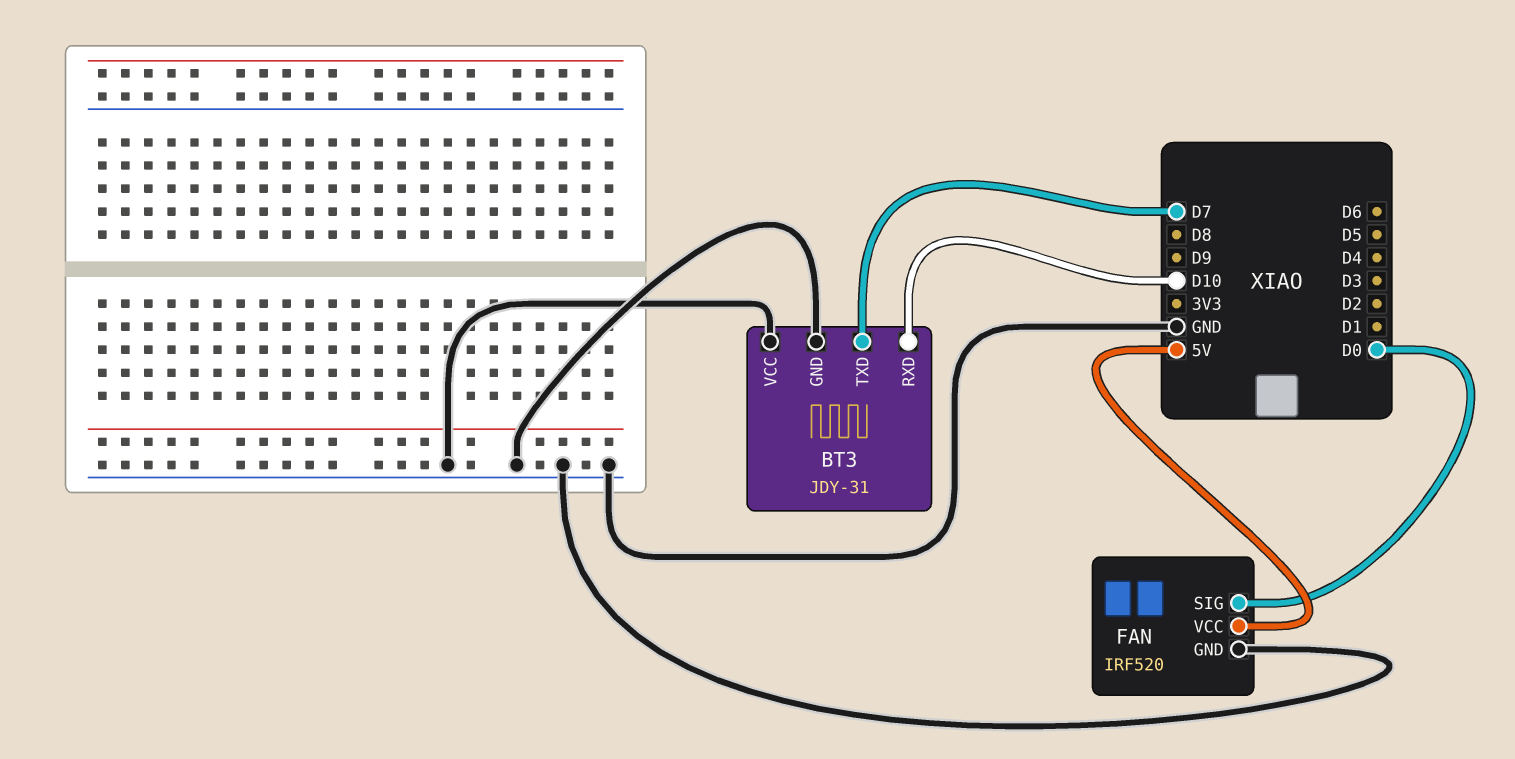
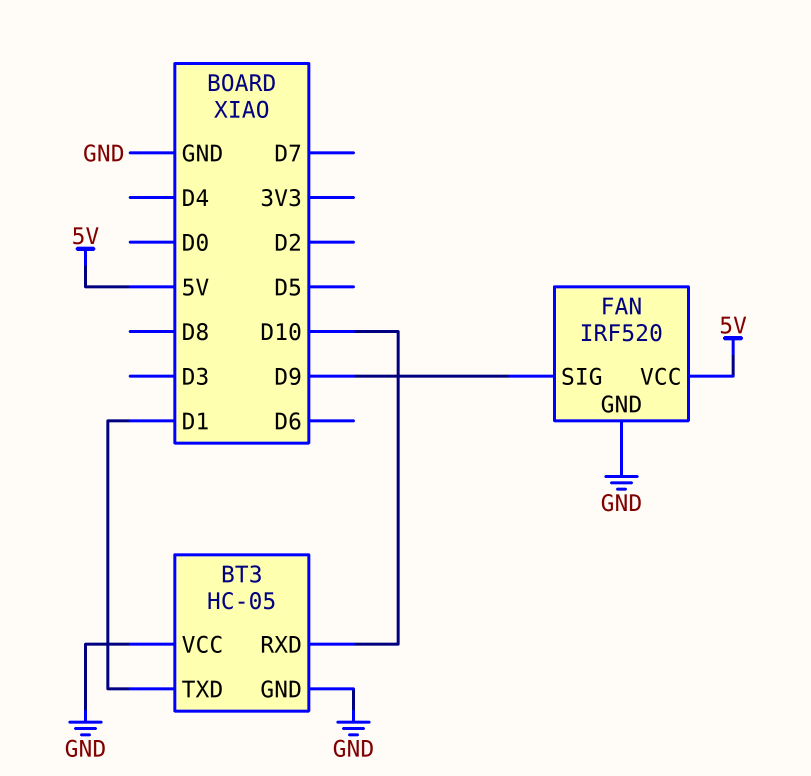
BT3: JDY-31 -> HC-05
BT3 pin TXD: D7 -> D1
FAN pin SIG: D0 -> D9

